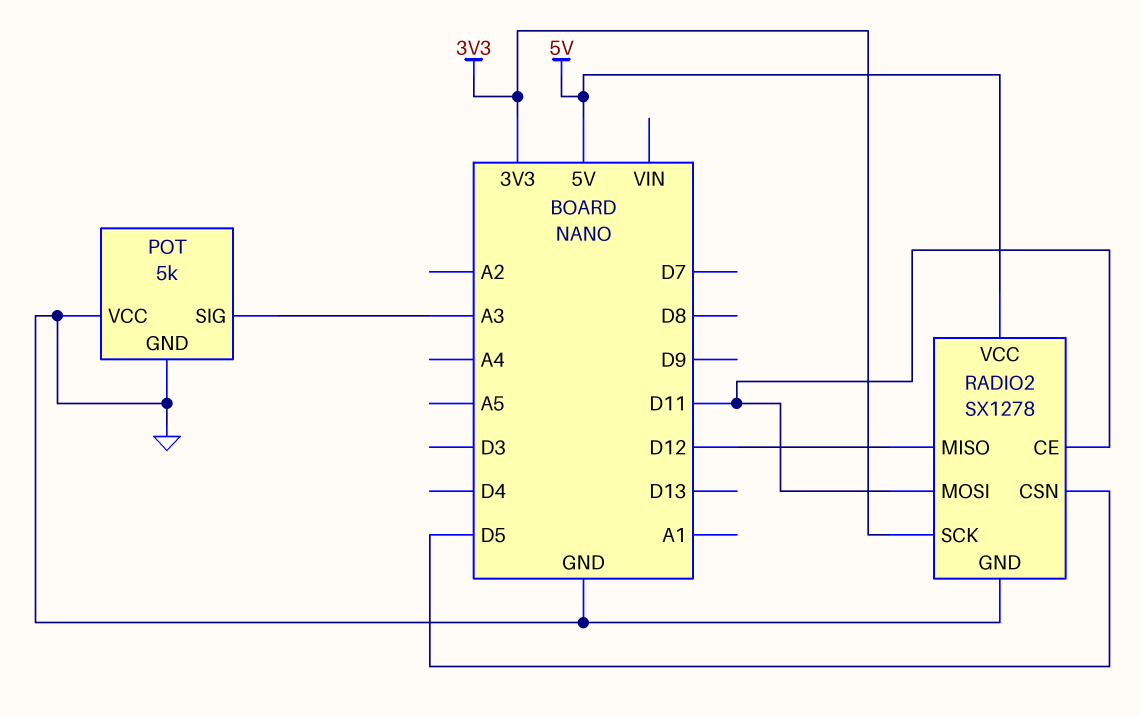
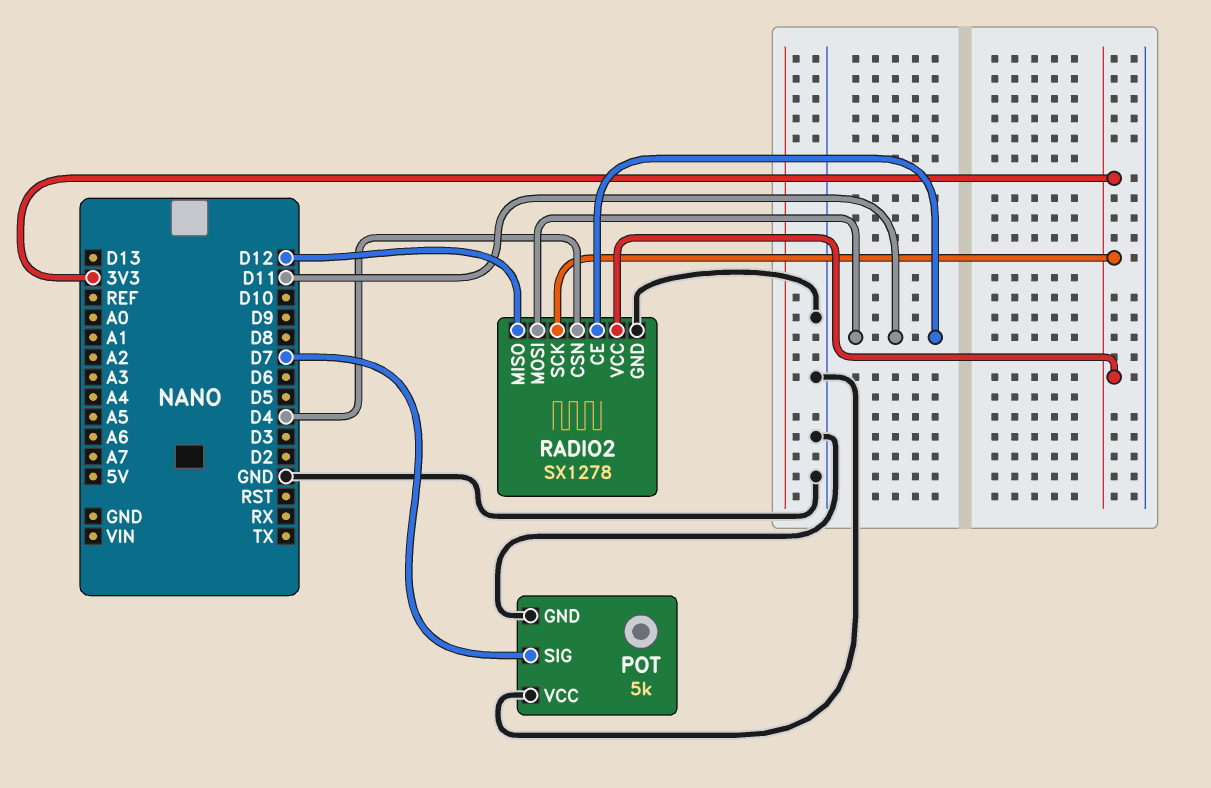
POT pin SIG: A3 -> D7
RADIO2 pin CSN: D5 -> D4
RADIO2 pin VCC: 5V -> 3V3

